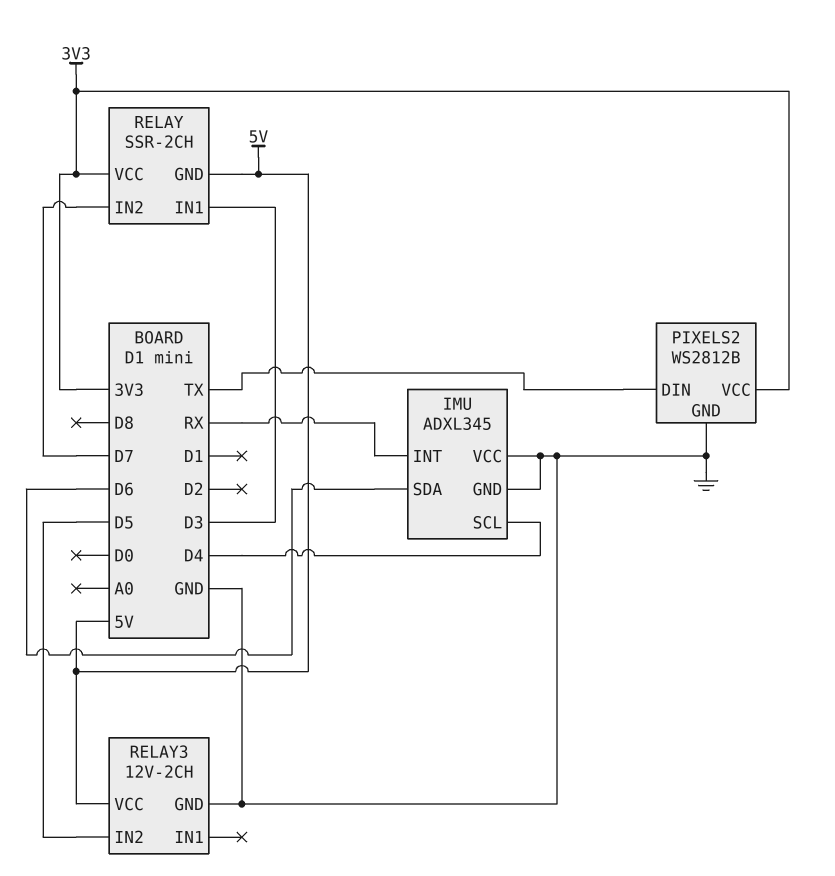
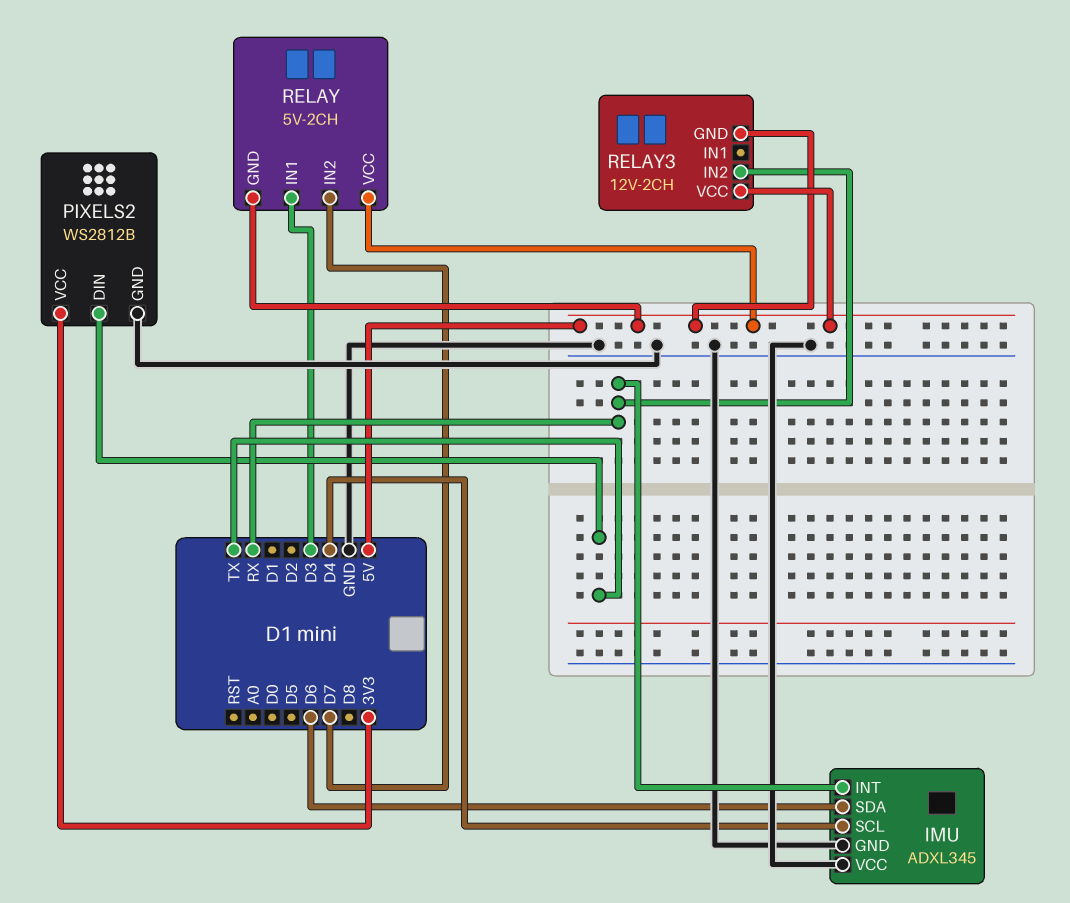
RELAY: SSR-2CH -> 5V-2CH
RELAY pin VCC: 3V3 -> 5V
RELAY3 pin GND: GND -> 5V
RELAY3 pin IN2: D5 -> RX

